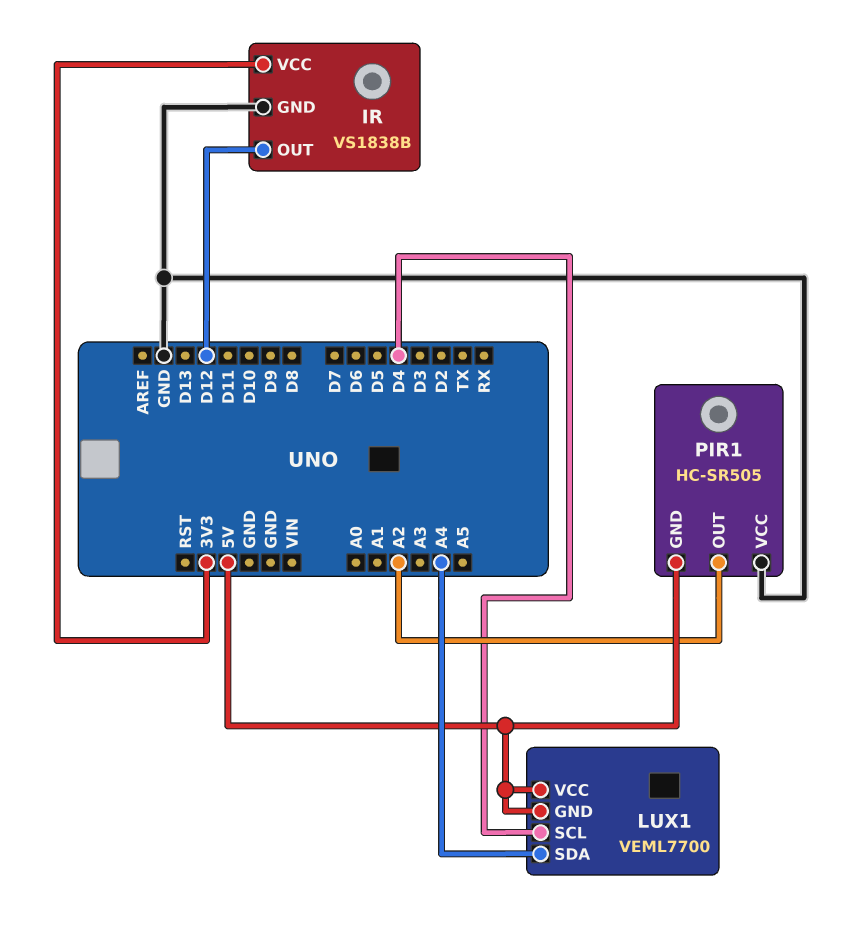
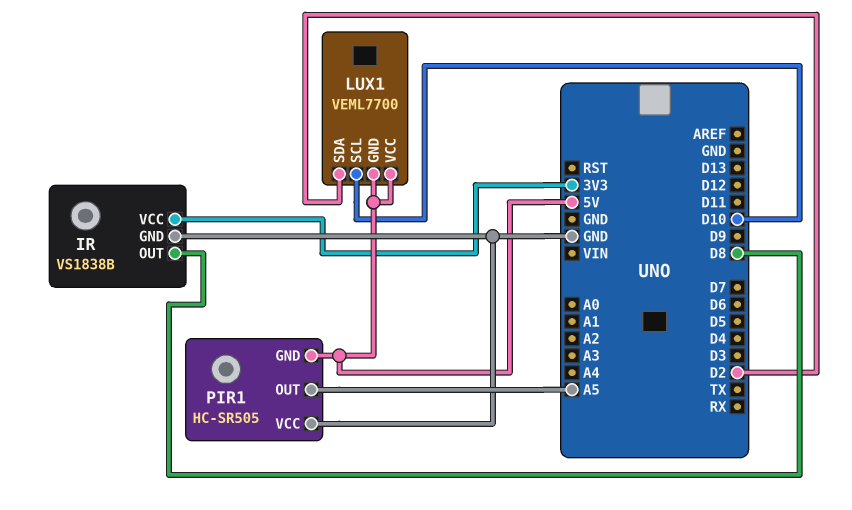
IR pin OUT: D12 -> D8
LUX1 pin SCL: D4 -> D10
LUX1 pin SDA: A4 -> D2
PIR1 pin OUT: A2 -> A5

